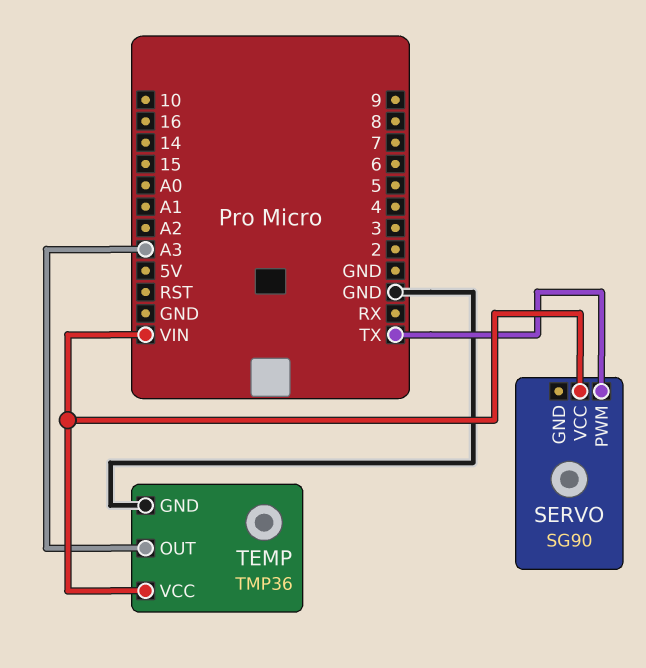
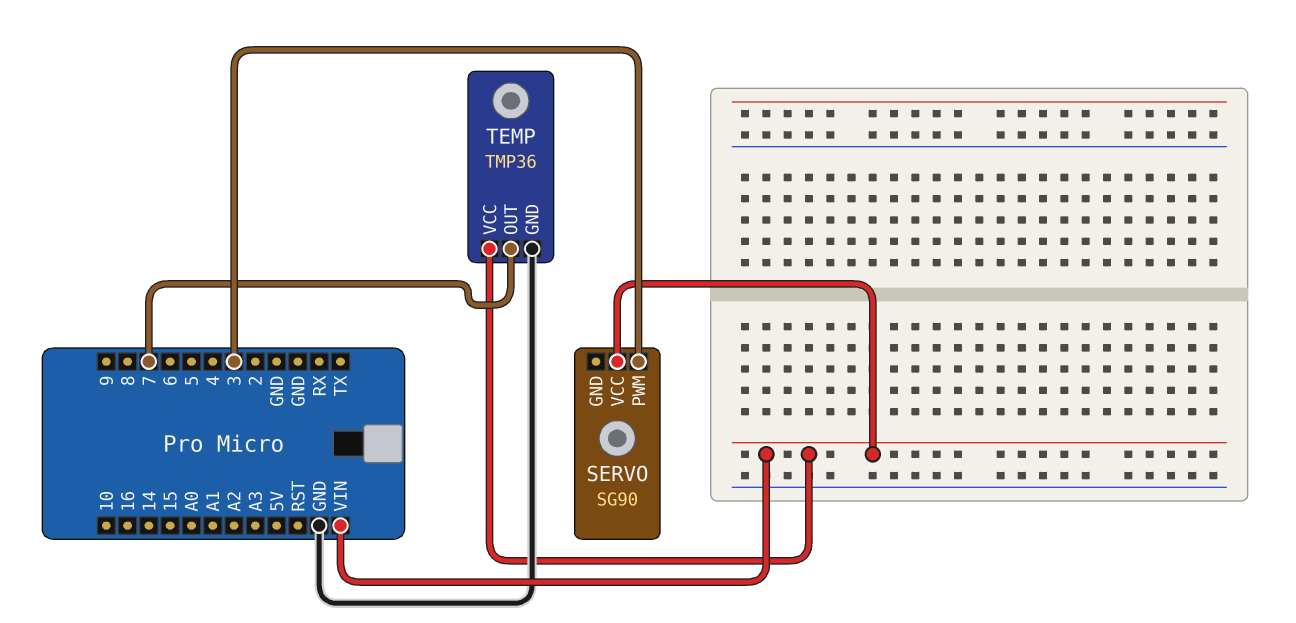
SERVO pin PWM: TX -> 3
TEMP pin OUT: A3 -> 7

